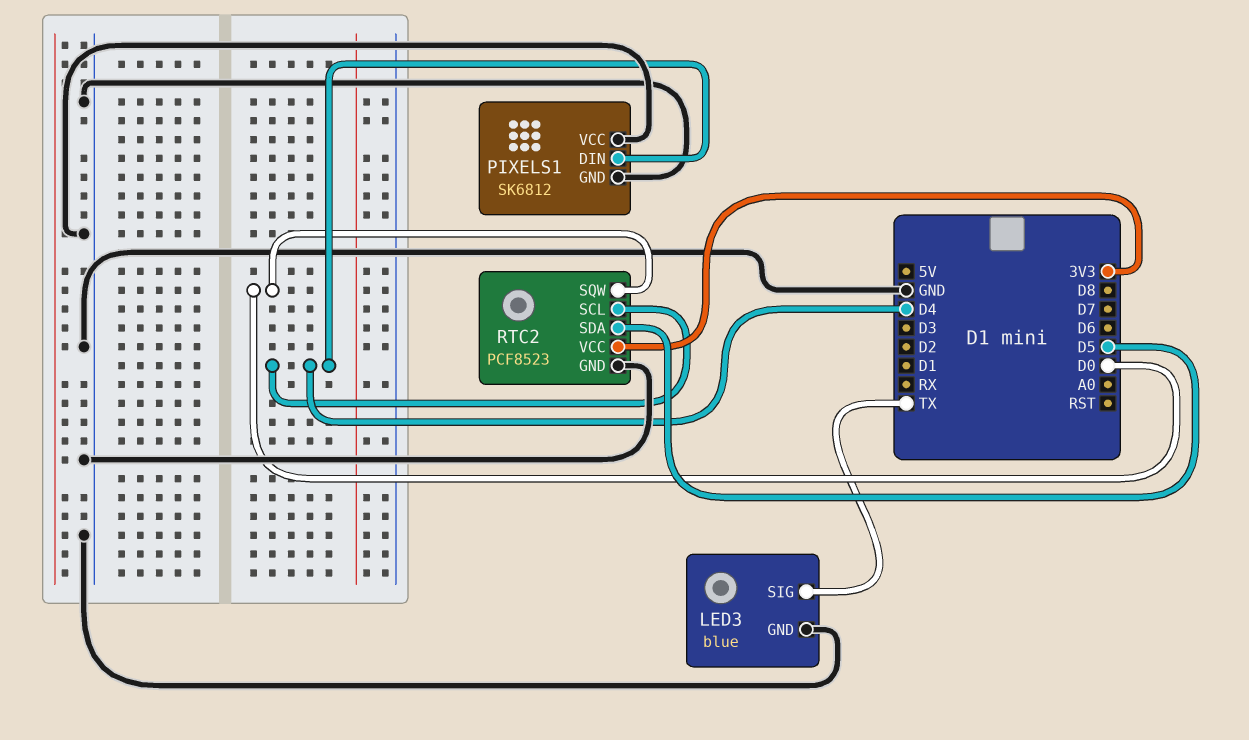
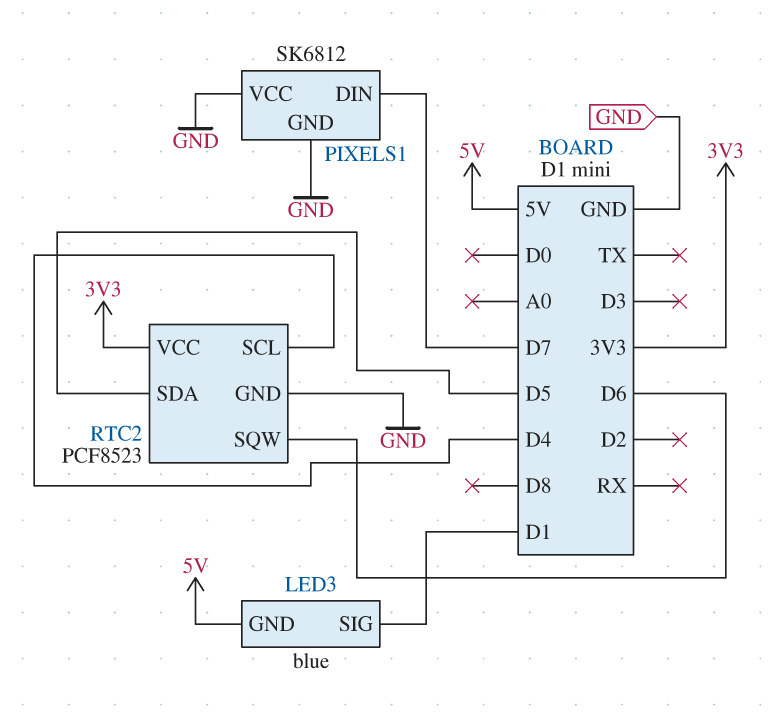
LED3 pin GND: GND -> 5V
LED3 pin SIG: TX -> D1
PIXELS1 pin DIN: D4 -> D7
RTC2 pin SQW: D0 -> D6

